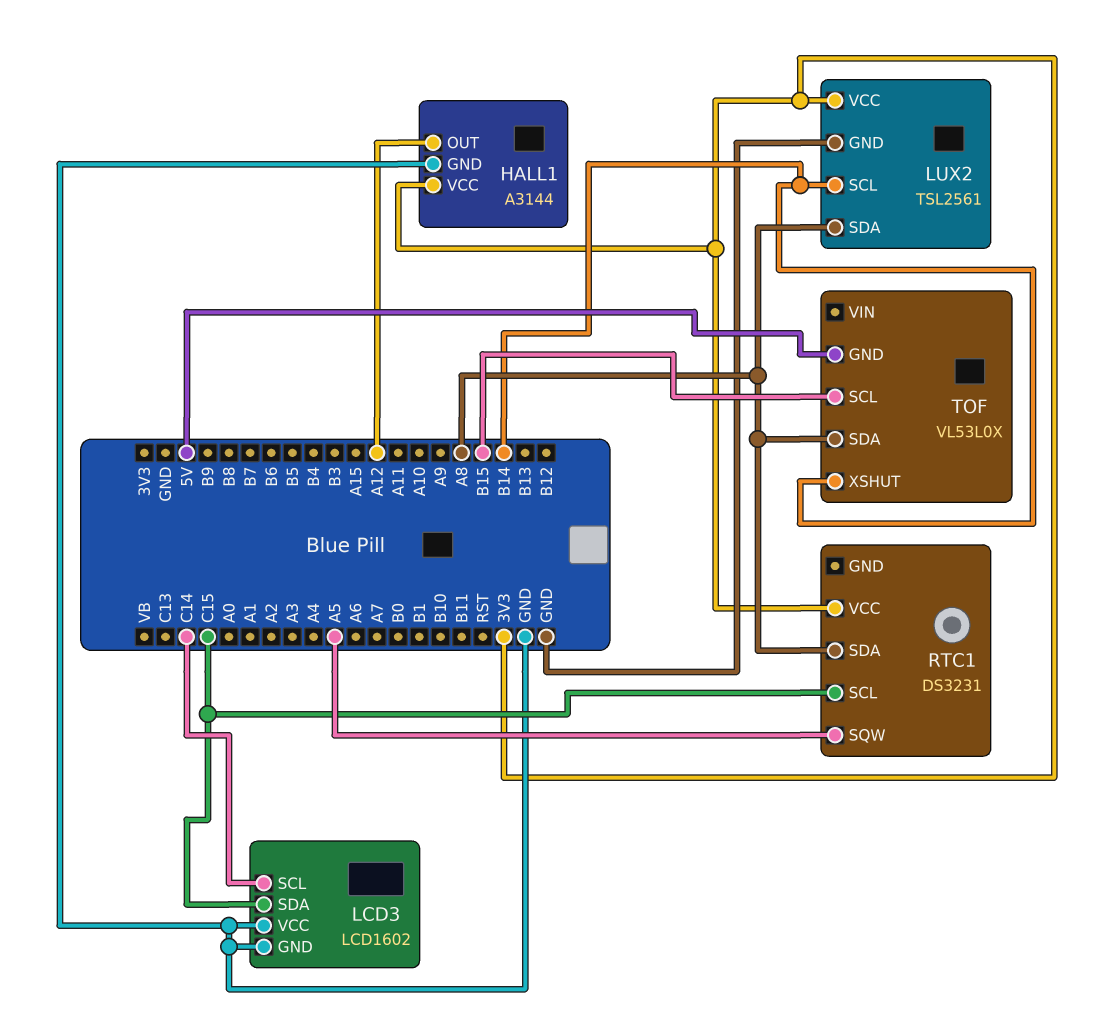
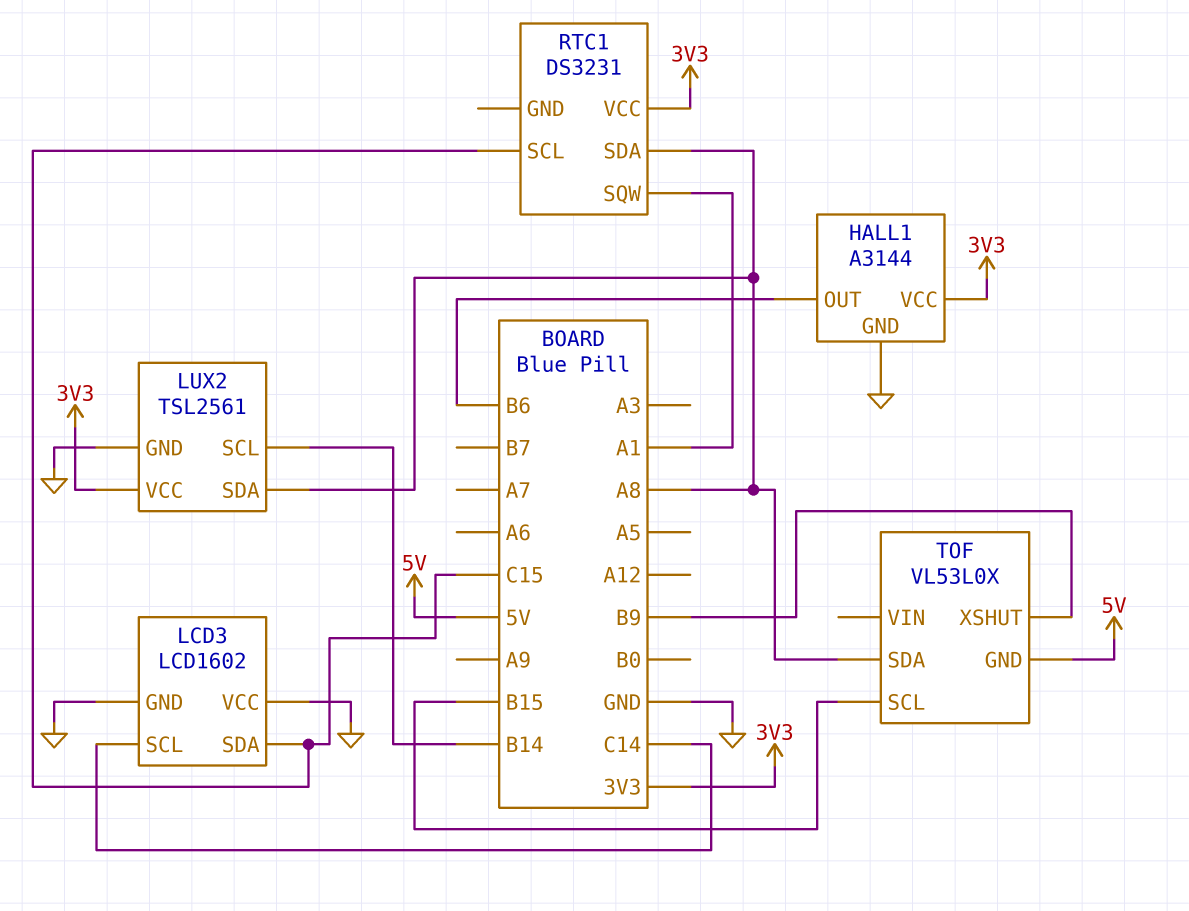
HALL1 pin OUT: A12 -> B6
RTC1 pin SQW: A5 -> A1
TOF pin XSHUT: B14 -> B9

